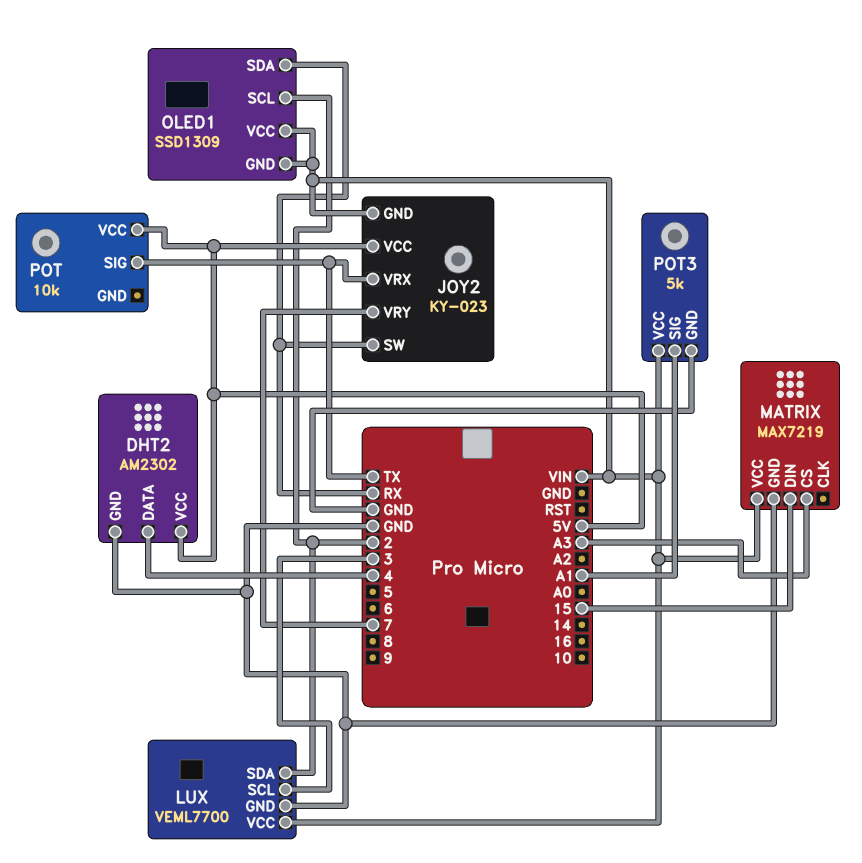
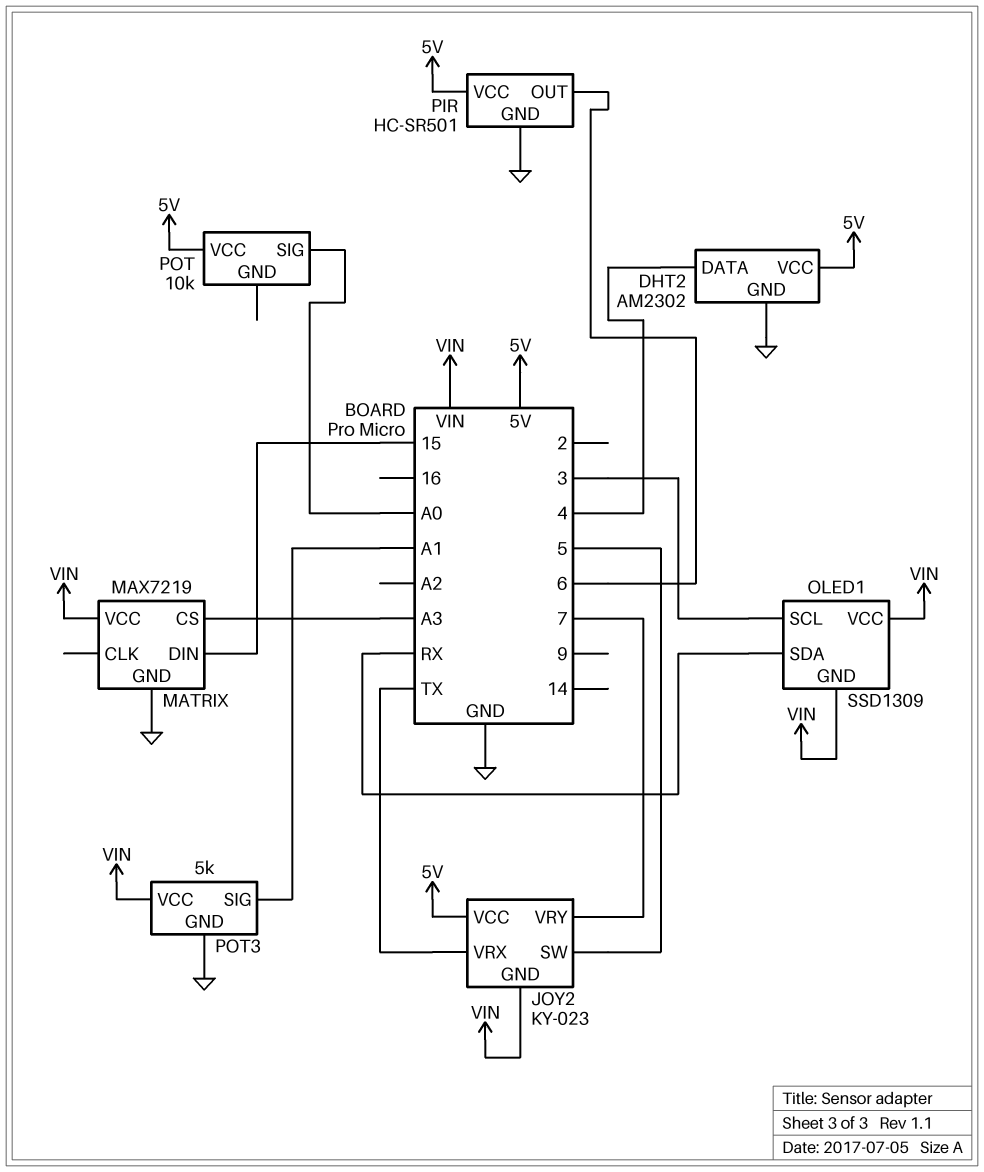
JOY2 pin SW: RX -> 5
LUX: VEML7700 -> none
LUX pin GND: GND -> none
LUX pin SCL: 3 -> none
LUX pin SDA: 2 -> none
LUX pin VCC: VIN -> none
OLED1 pin SCL: 2 -> 3
PIR: none -> HC-SR501
PIR pin GND: none -> GND
PIR pin OUT: none -> 6
PIR pin VCC: none -> 5V
POT pin SIG: TX -> A0

